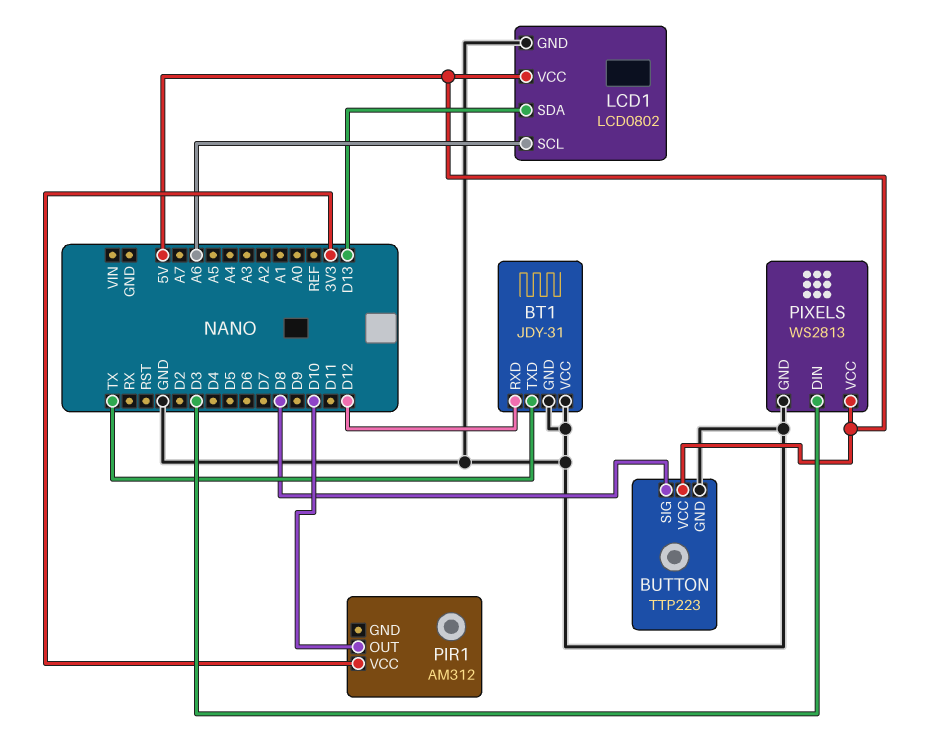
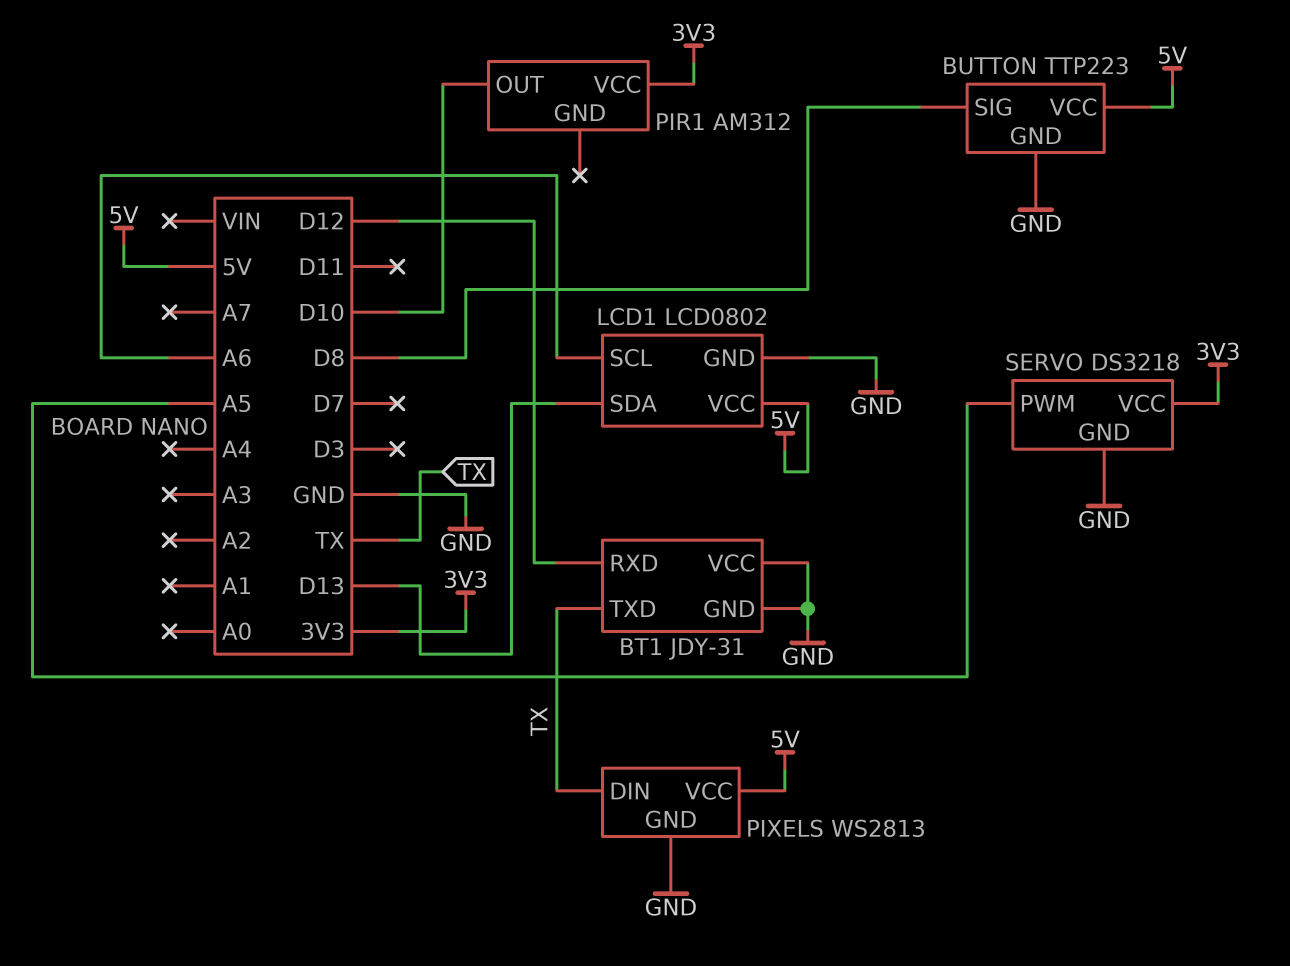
PIXELS pin DIN: D3 -> TX
SERVO: none -> DS3218
SERVO pin GND: none -> GND
SERVO pin PWM: none -> A5
SERVO pin VCC: none -> 3V3

